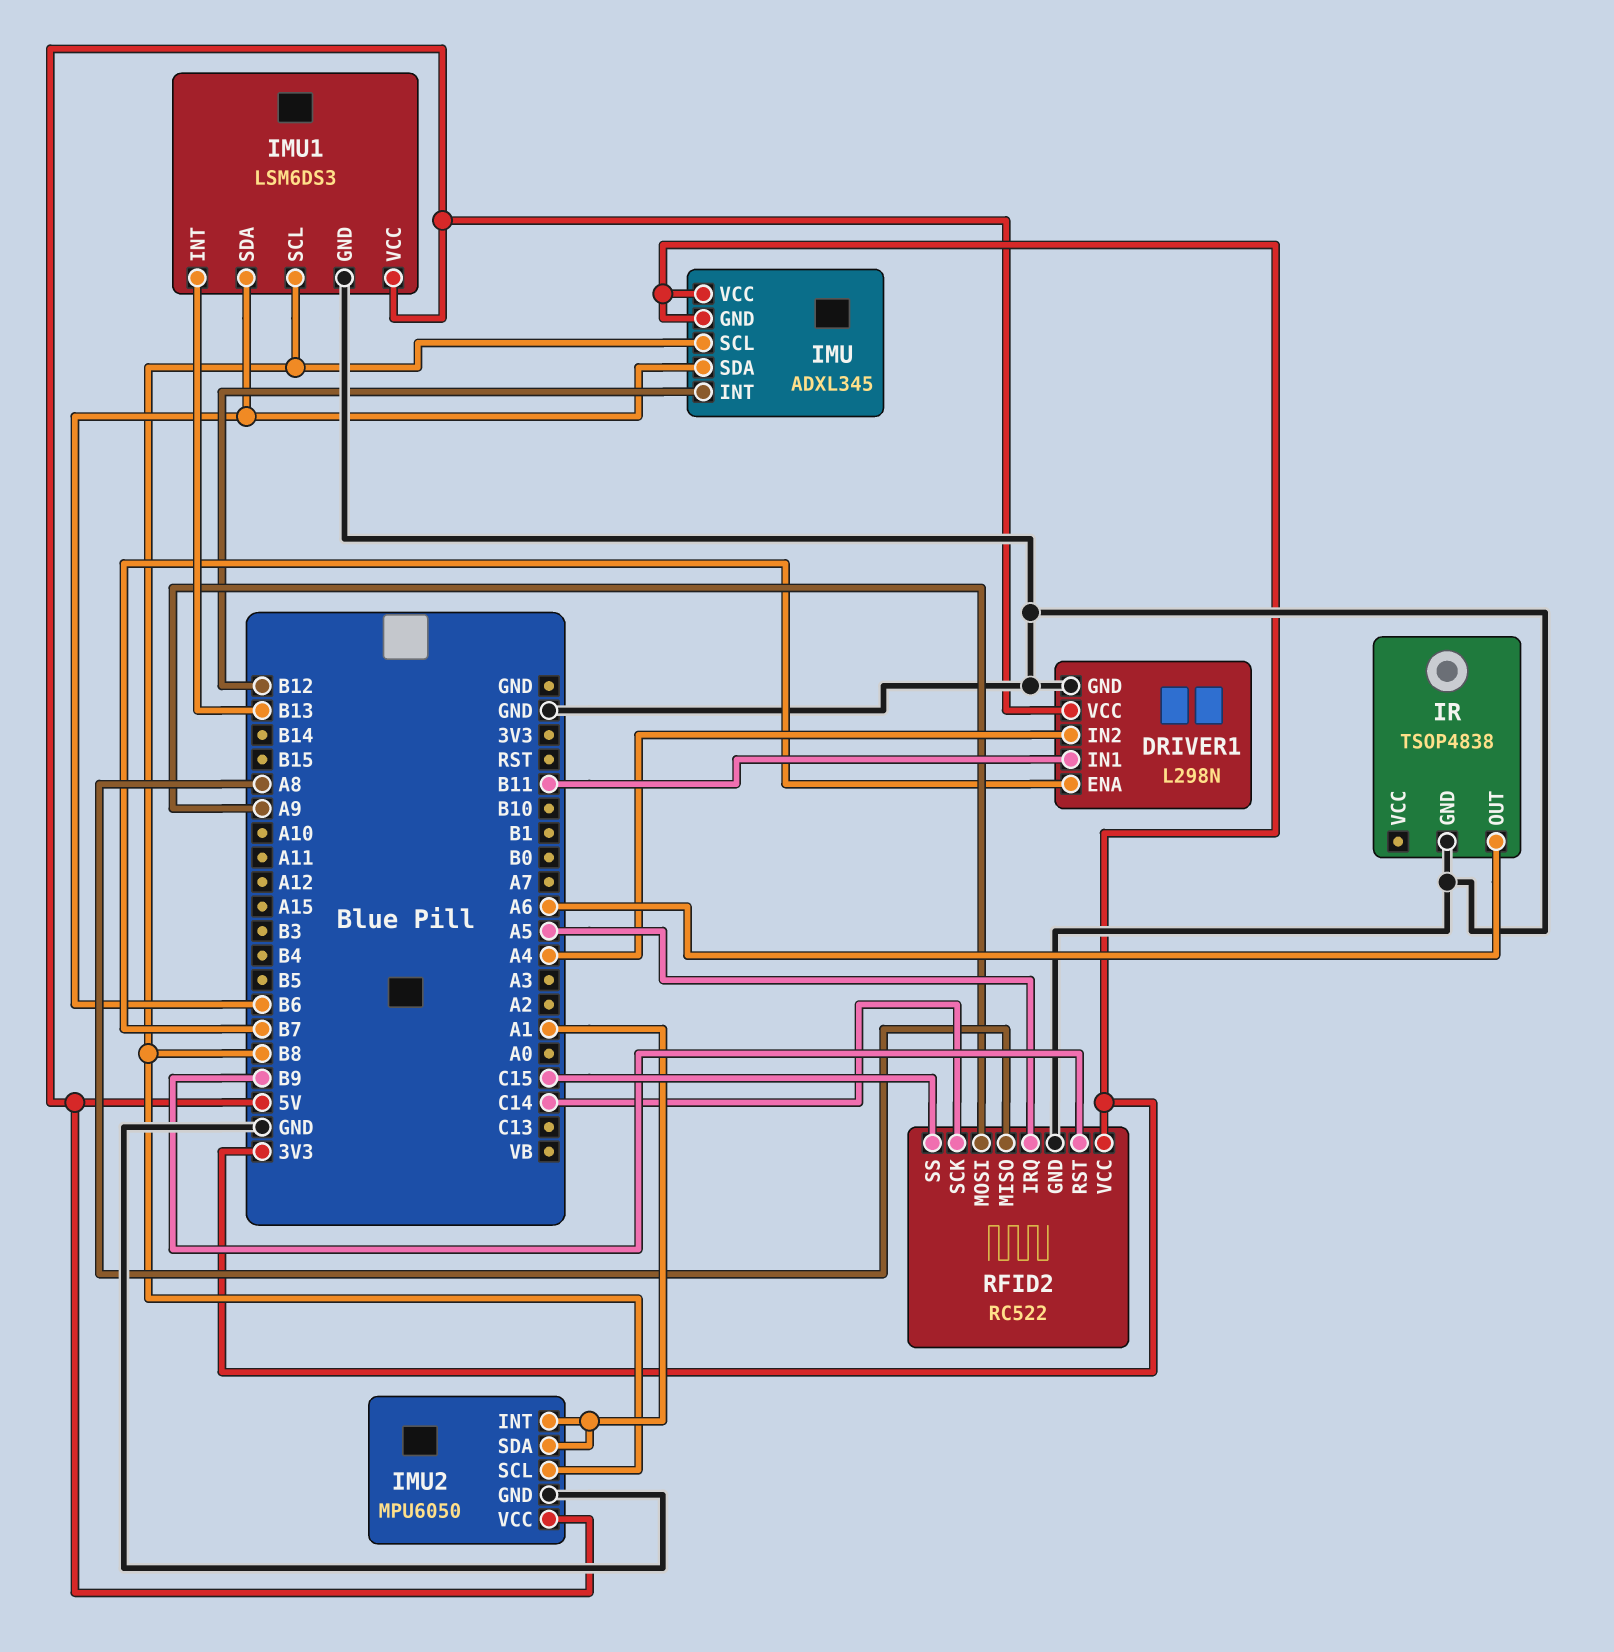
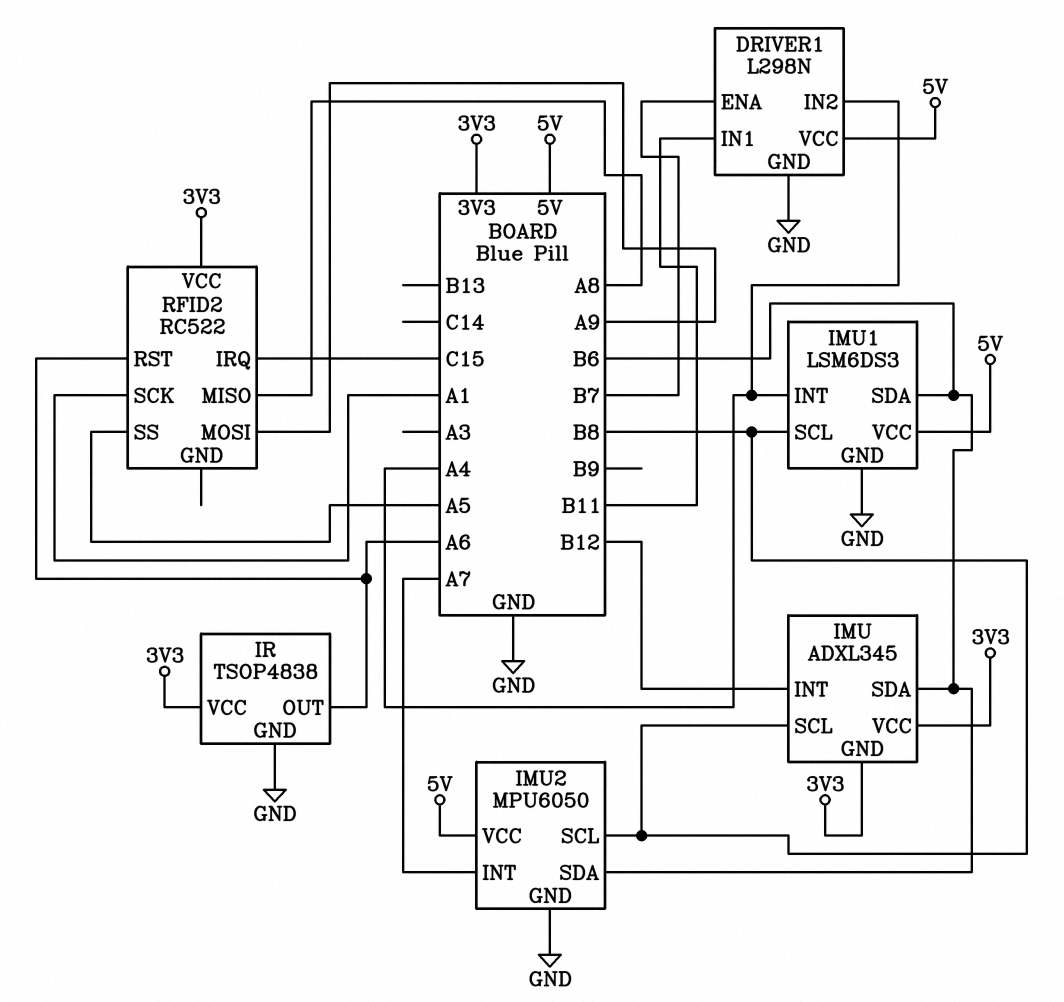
IMU1 pin INT: B13 -> A4
IMU2 pin INT: A1 -> A7
IMU2 pin SDA: A1 -> B6
IR pin VCC: none -> 3V3
RFID2 pin GND: GND -> none
RFID2 pin IRQ: A5 -> C15
RFID2 pin RST: B9 -> A6
RFID2 pin SCK: C14 -> A1
RFID2 pin SS: C15 -> A5

